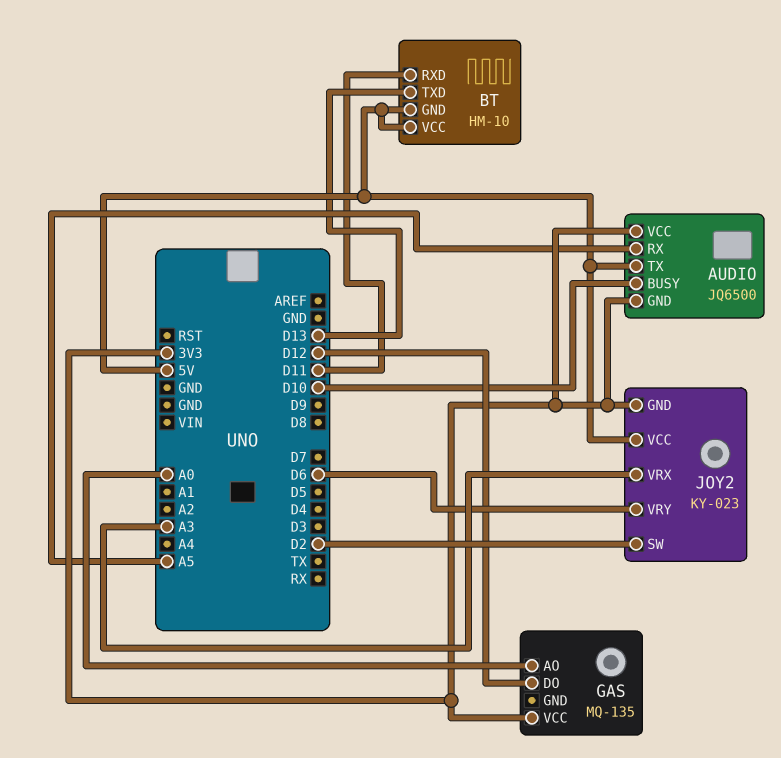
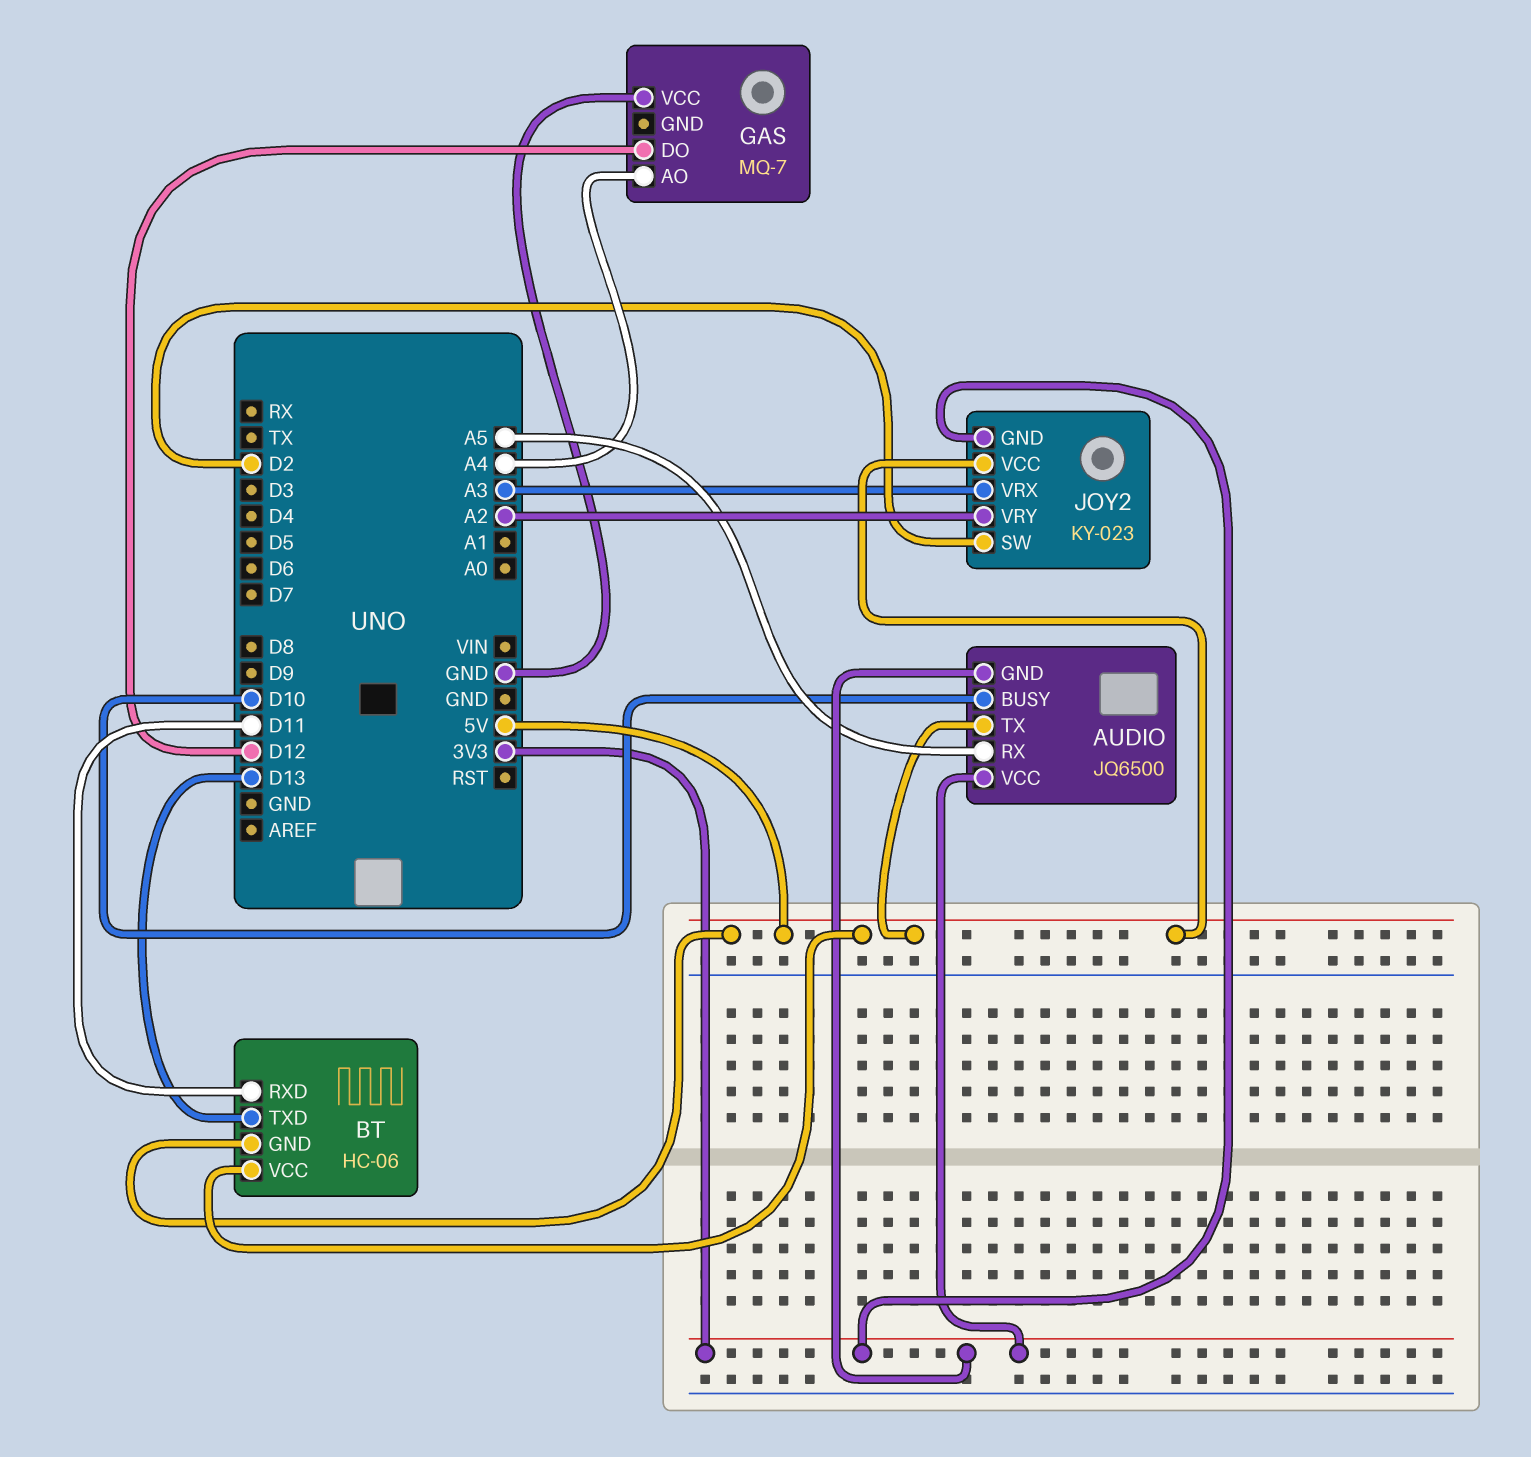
BT: HM-10 -> HC-06
GAS: MQ-135 -> MQ-7
GAS pin AO: A0 -> A4
GAS pin VCC: 3V3 -> GND
JOY2 pin VRY: D6 -> A2

